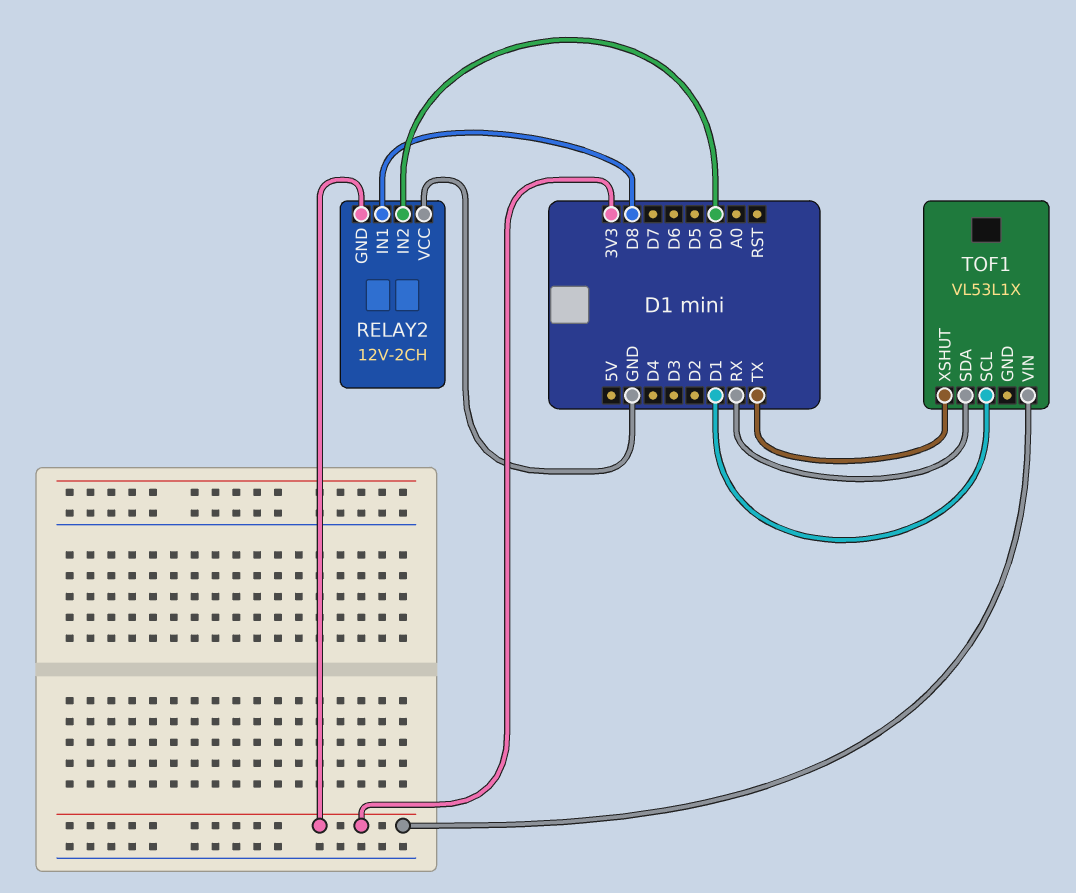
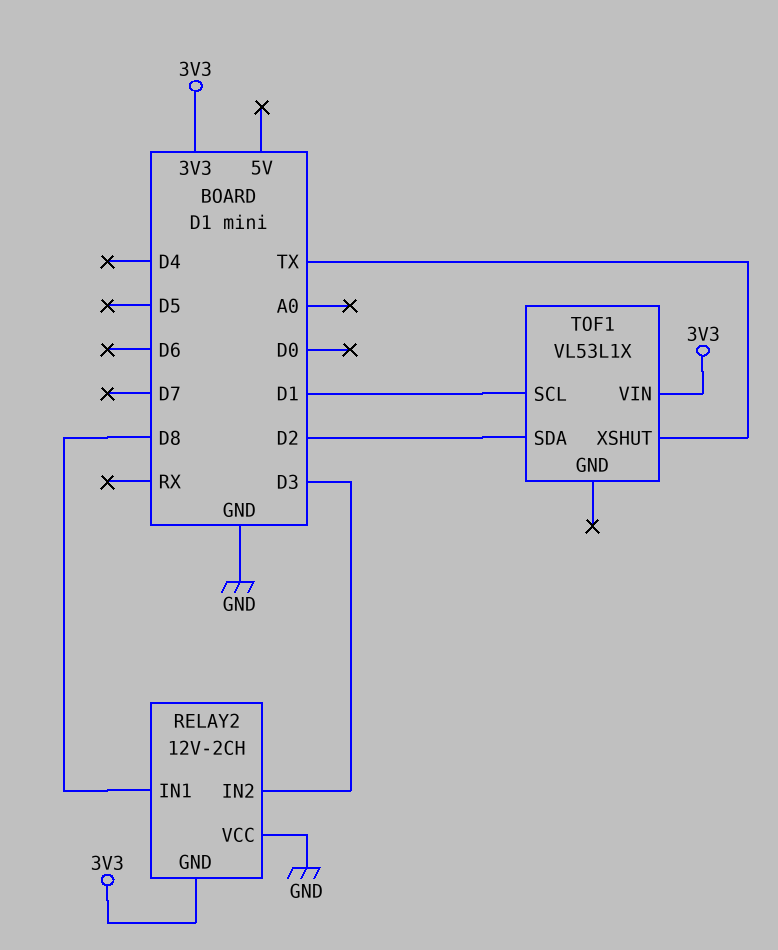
RELAY2 pin IN2: D0 -> D3
TOF1 pin SDA: RX -> D2

